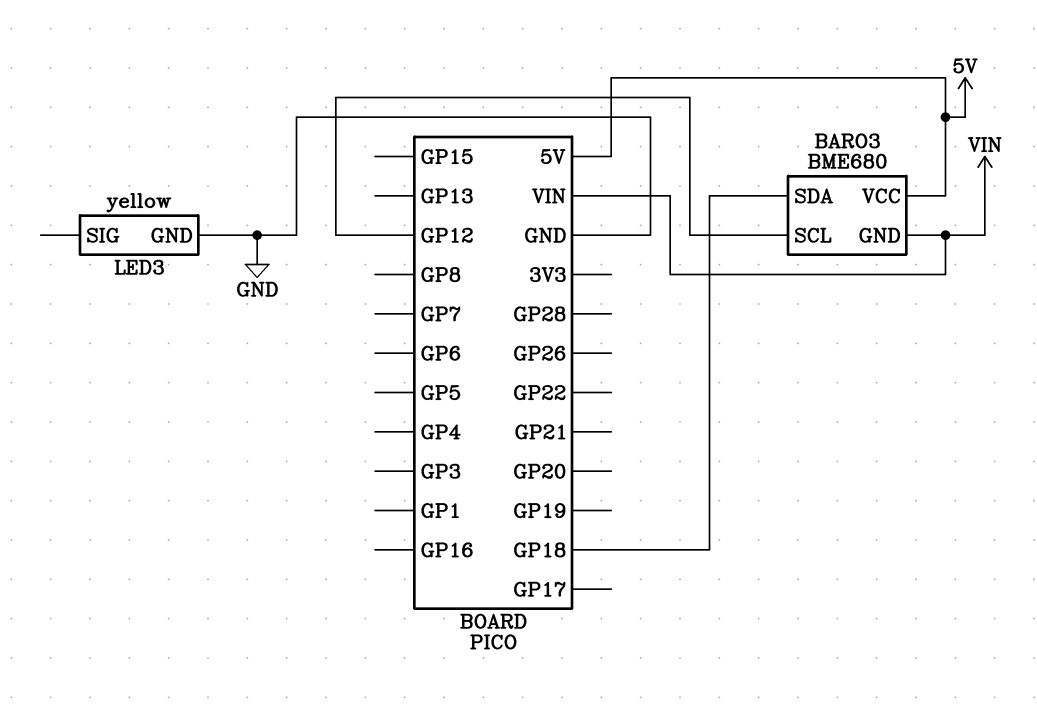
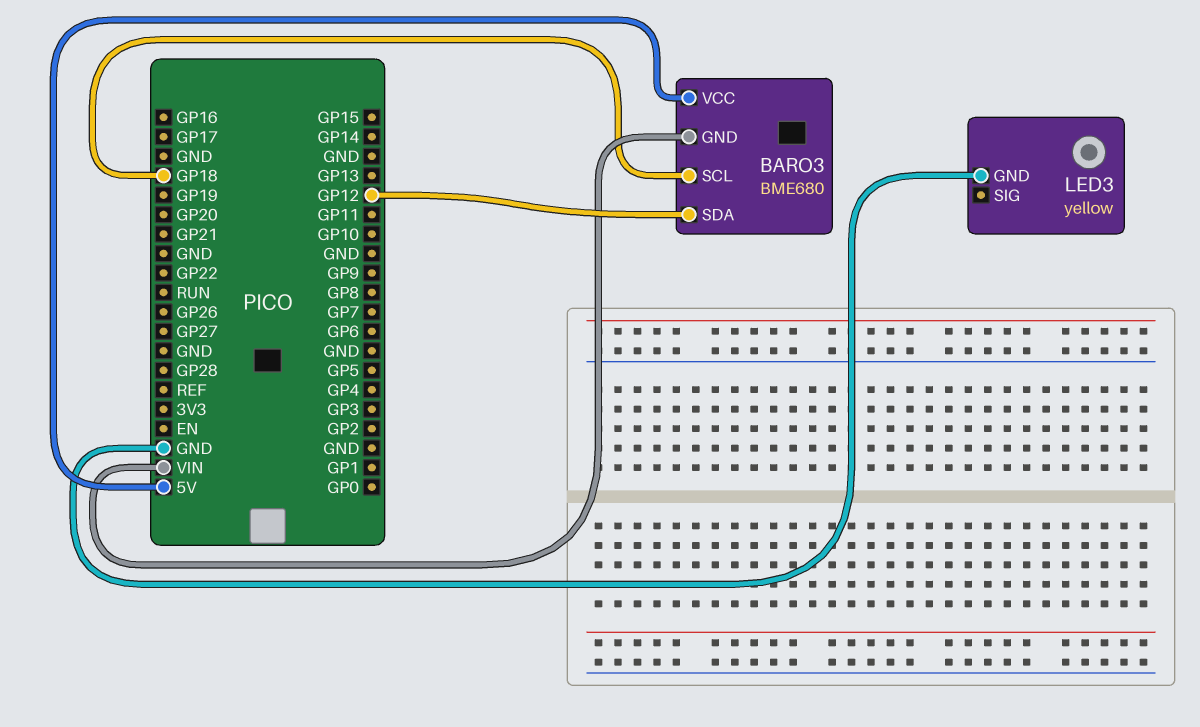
BARO3 pin SCL: GP12 -> GP18
BARO3 pin SDA: GP18 -> GP12

